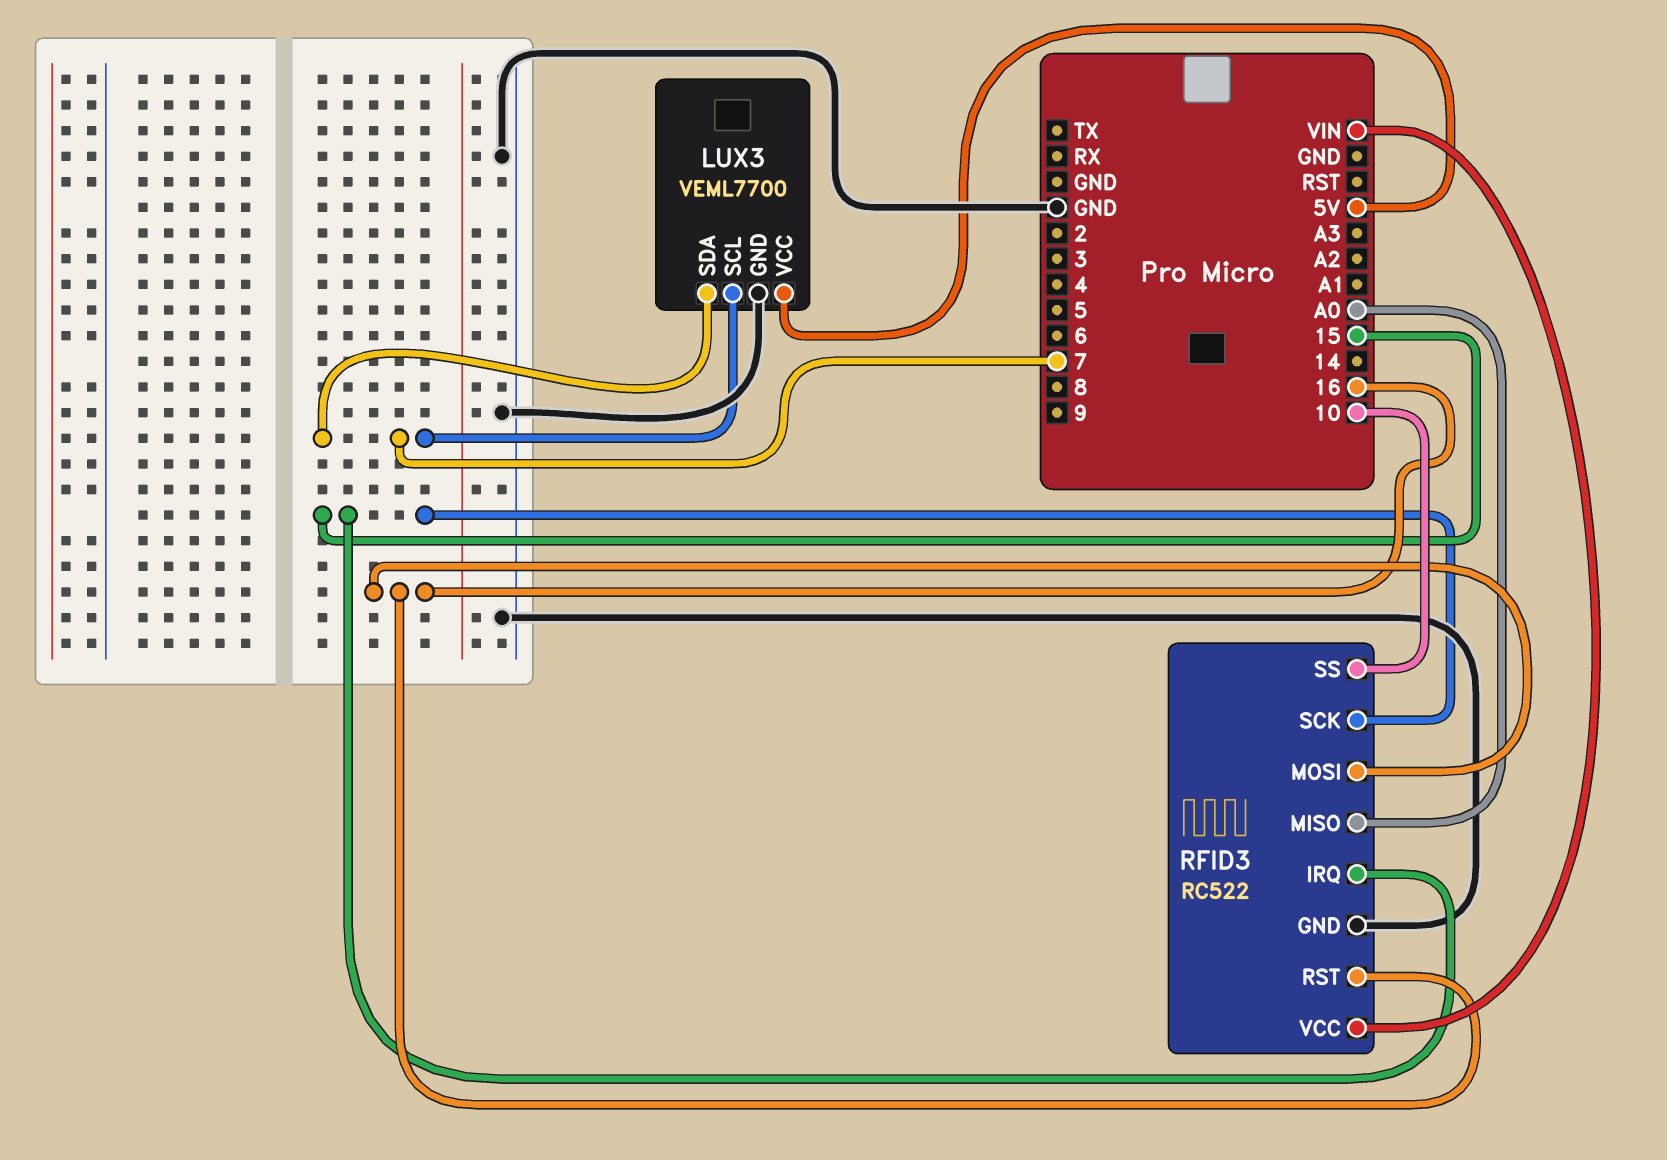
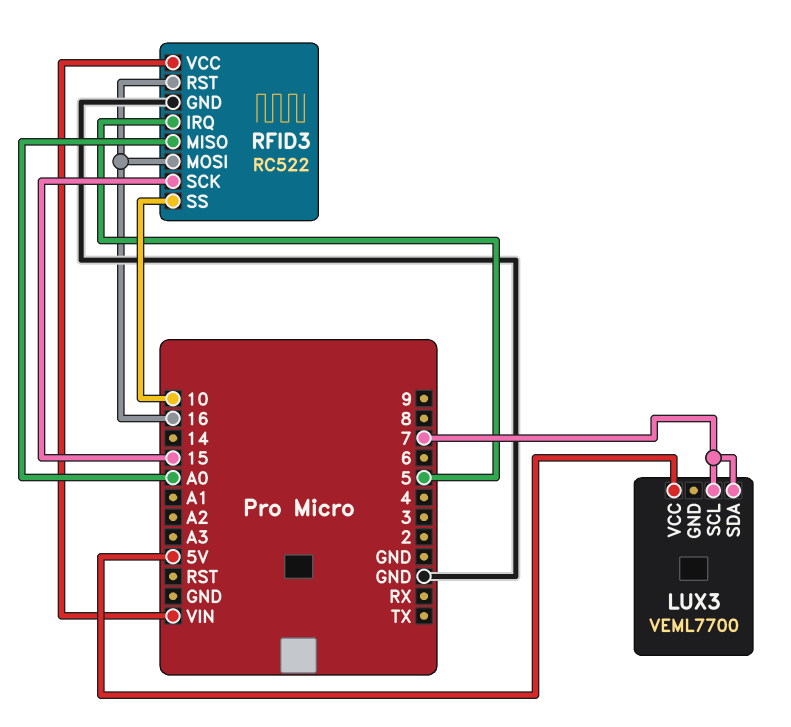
LUX3 pin GND: GND -> none
RFID3 pin IRQ: 15 -> 5

